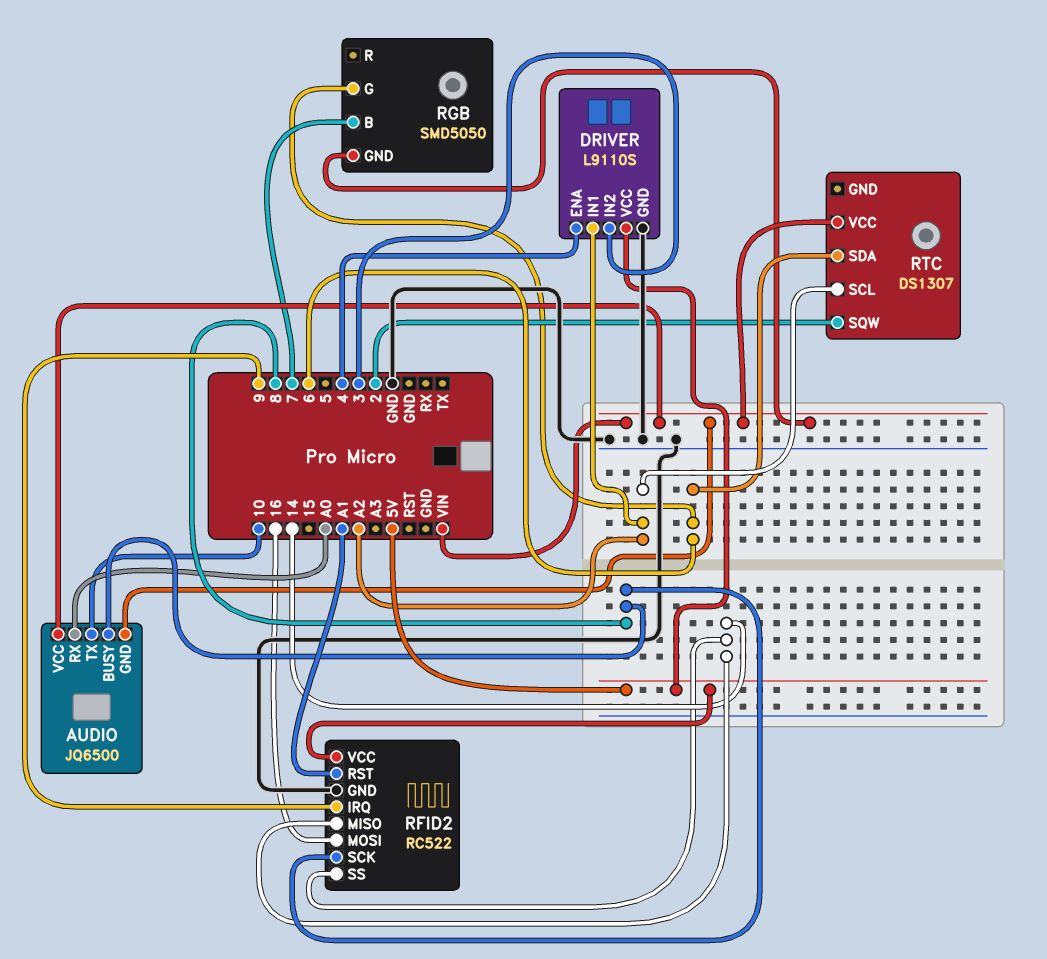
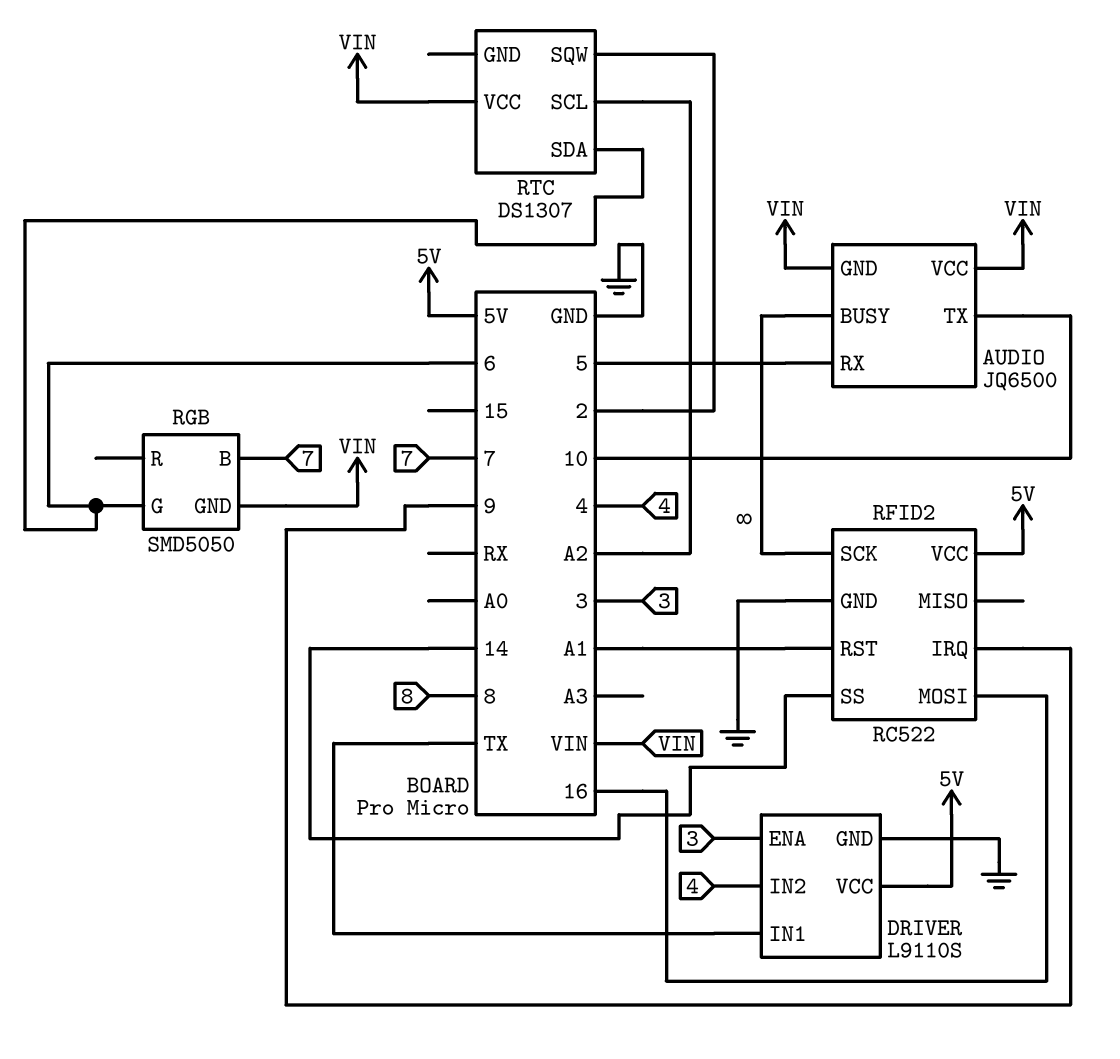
AUDIO pin RX: A0 -> 5
DRIVER pin ENA: 4 -> 3
DRIVER pin IN1: A2 -> TX
DRIVER pin IN2: 3 -> 4
RFID2 pin MISO: 14 -> none

